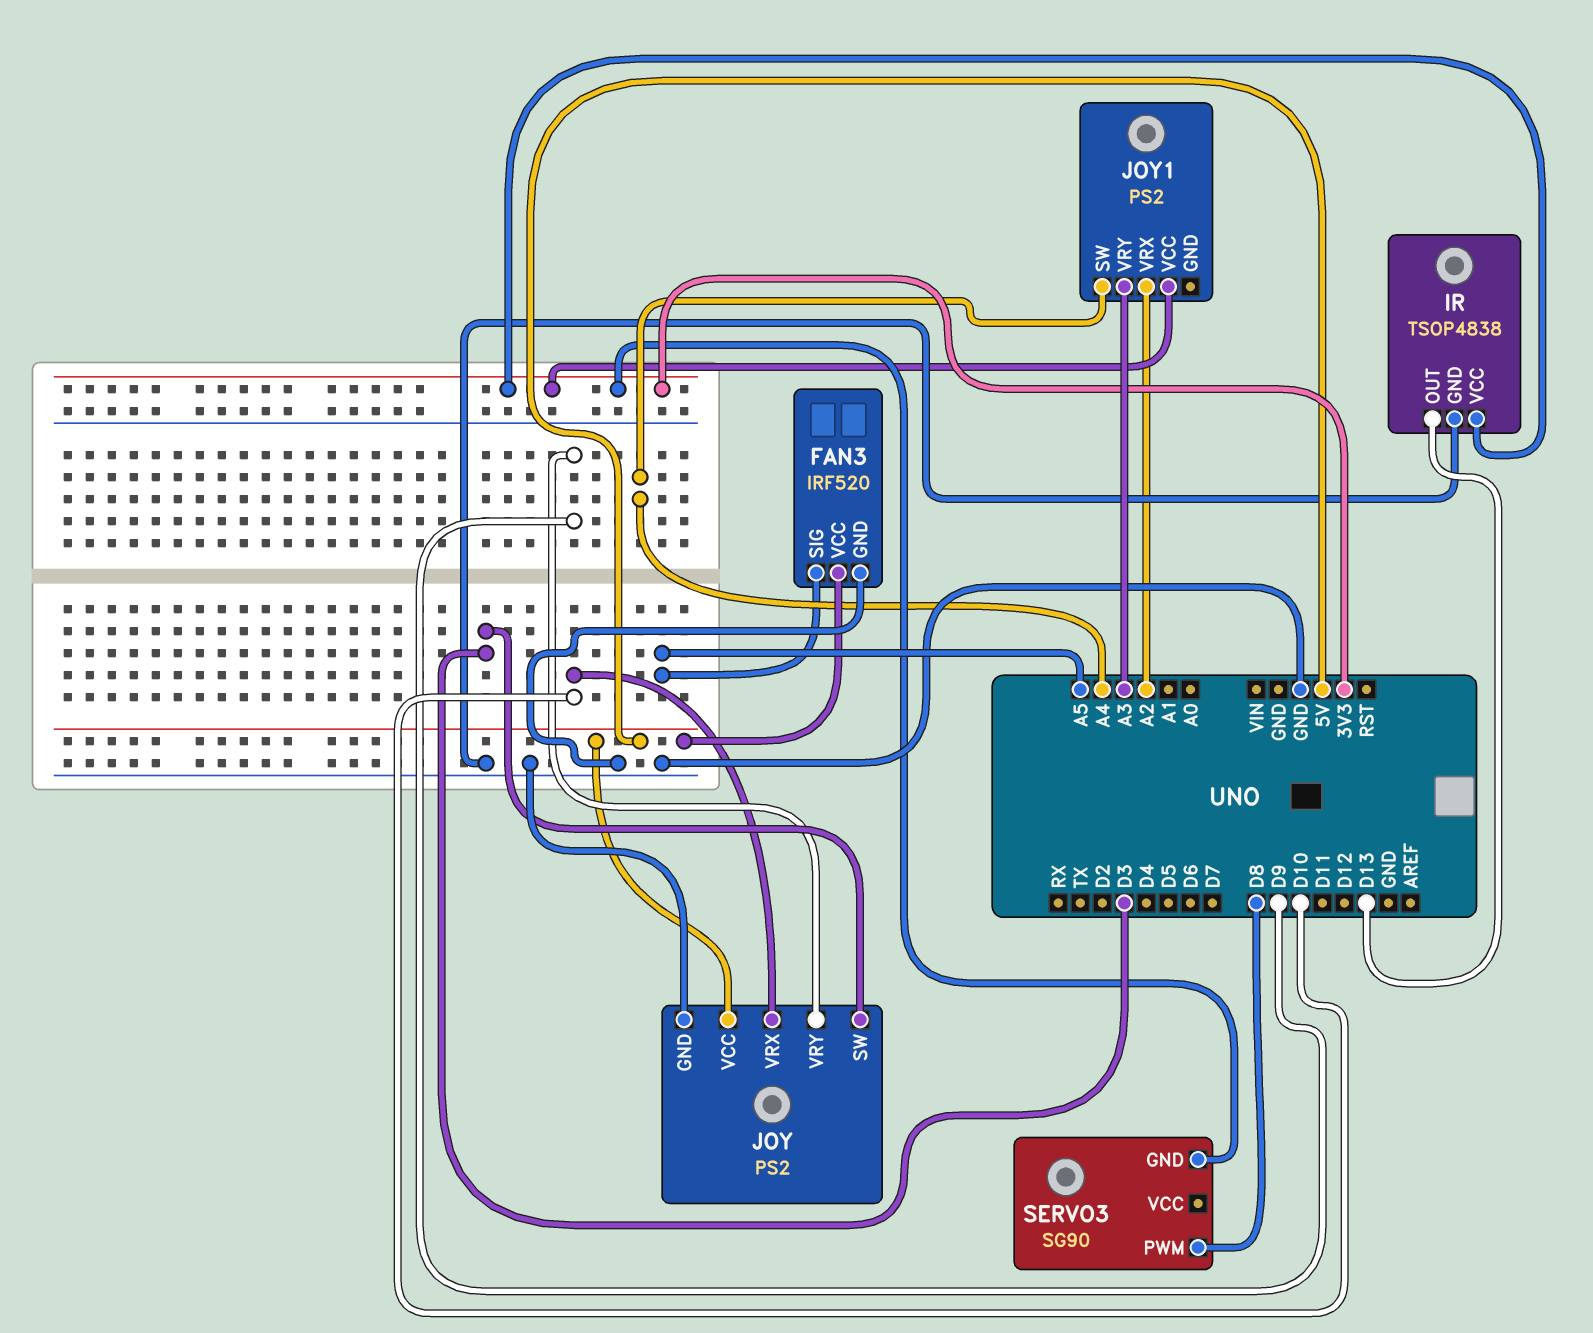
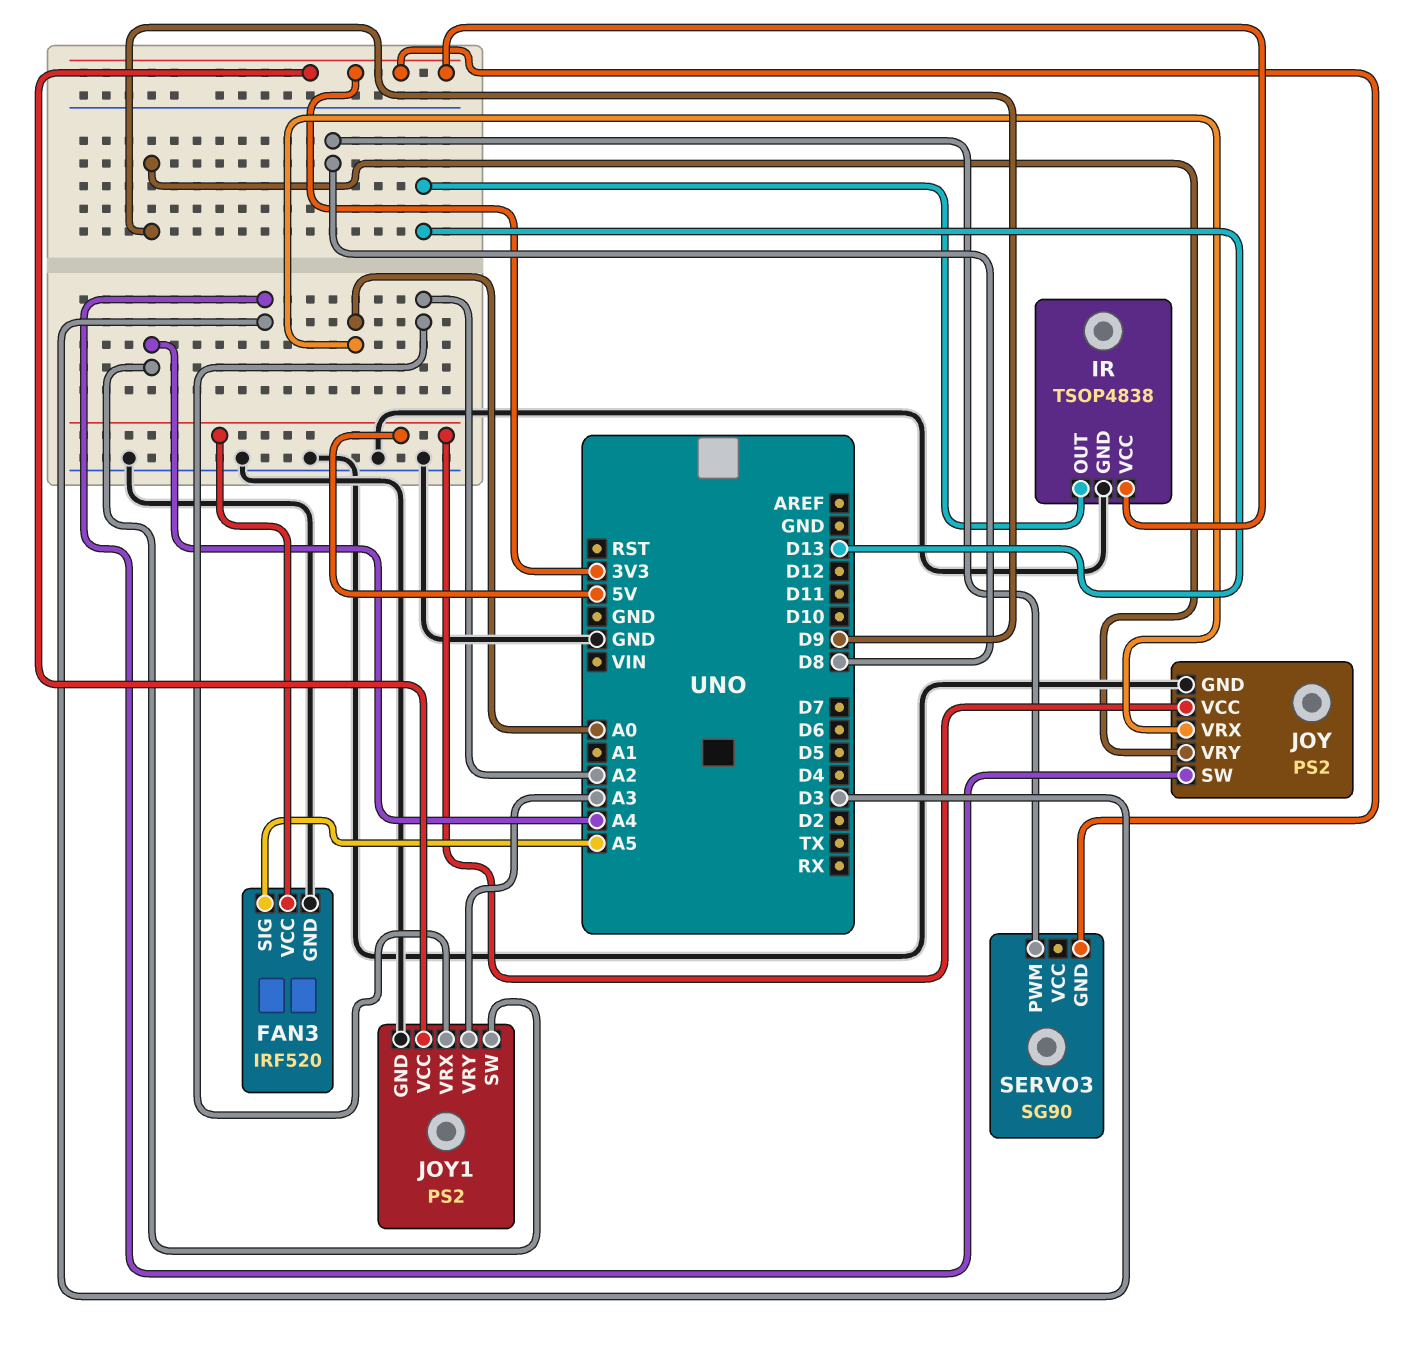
JOY pin VRX: D10 -> A0
JOY1 pin GND: none -> GND

